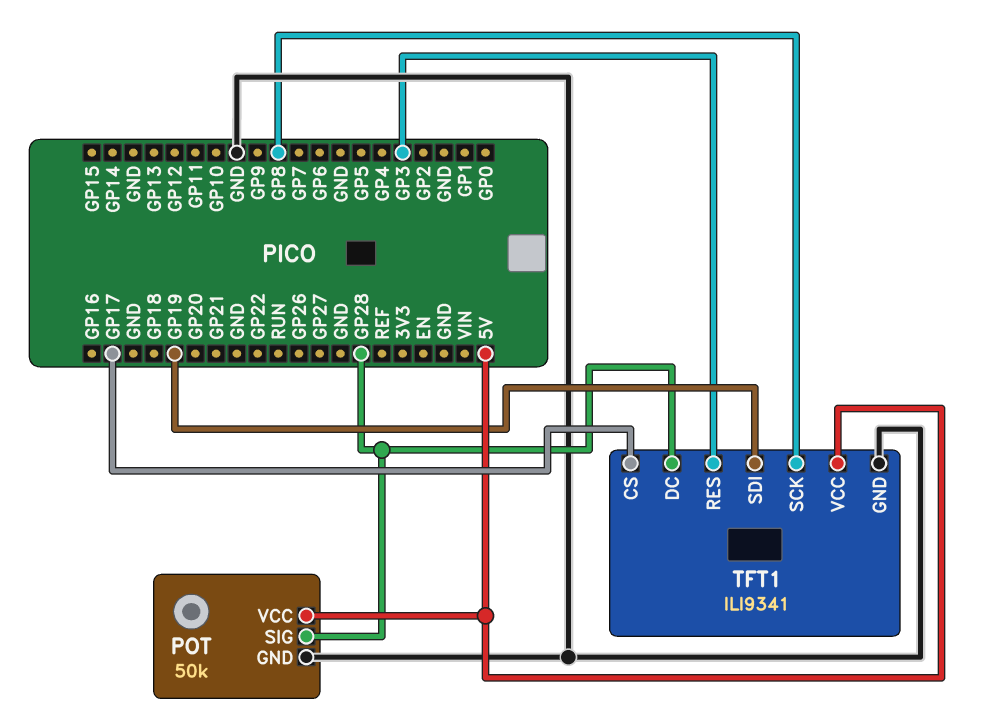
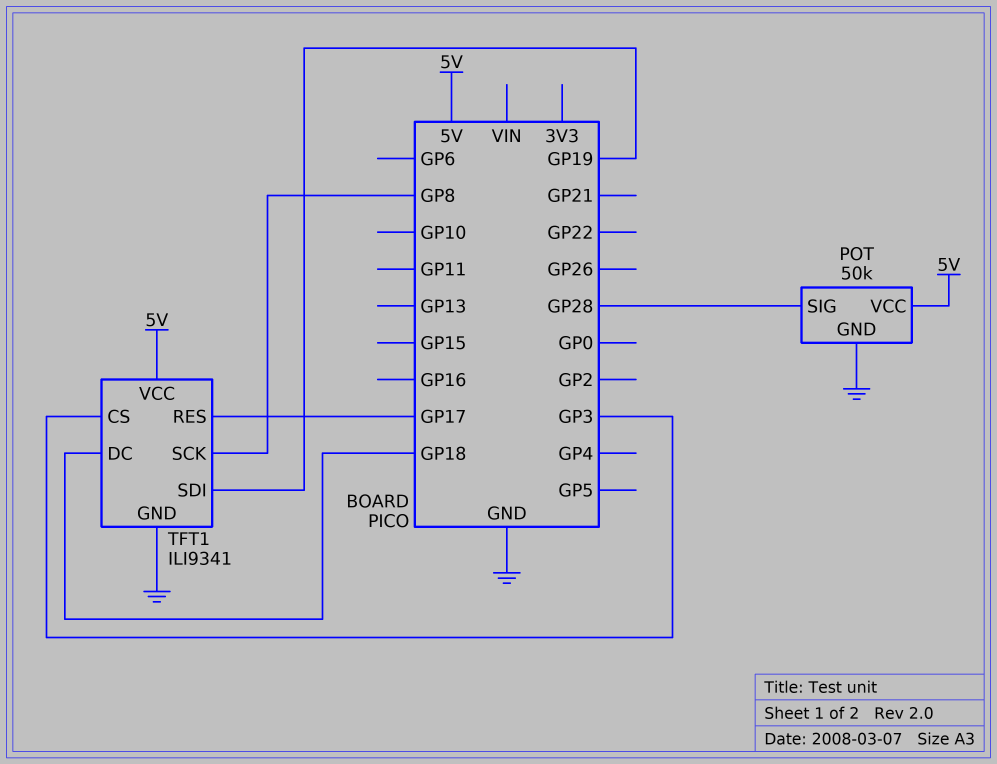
TFT1 pin CS: GP17 -> GP3
TFT1 pin DC: GP28 -> GP18
TFT1 pin RES: GP3 -> GP17

